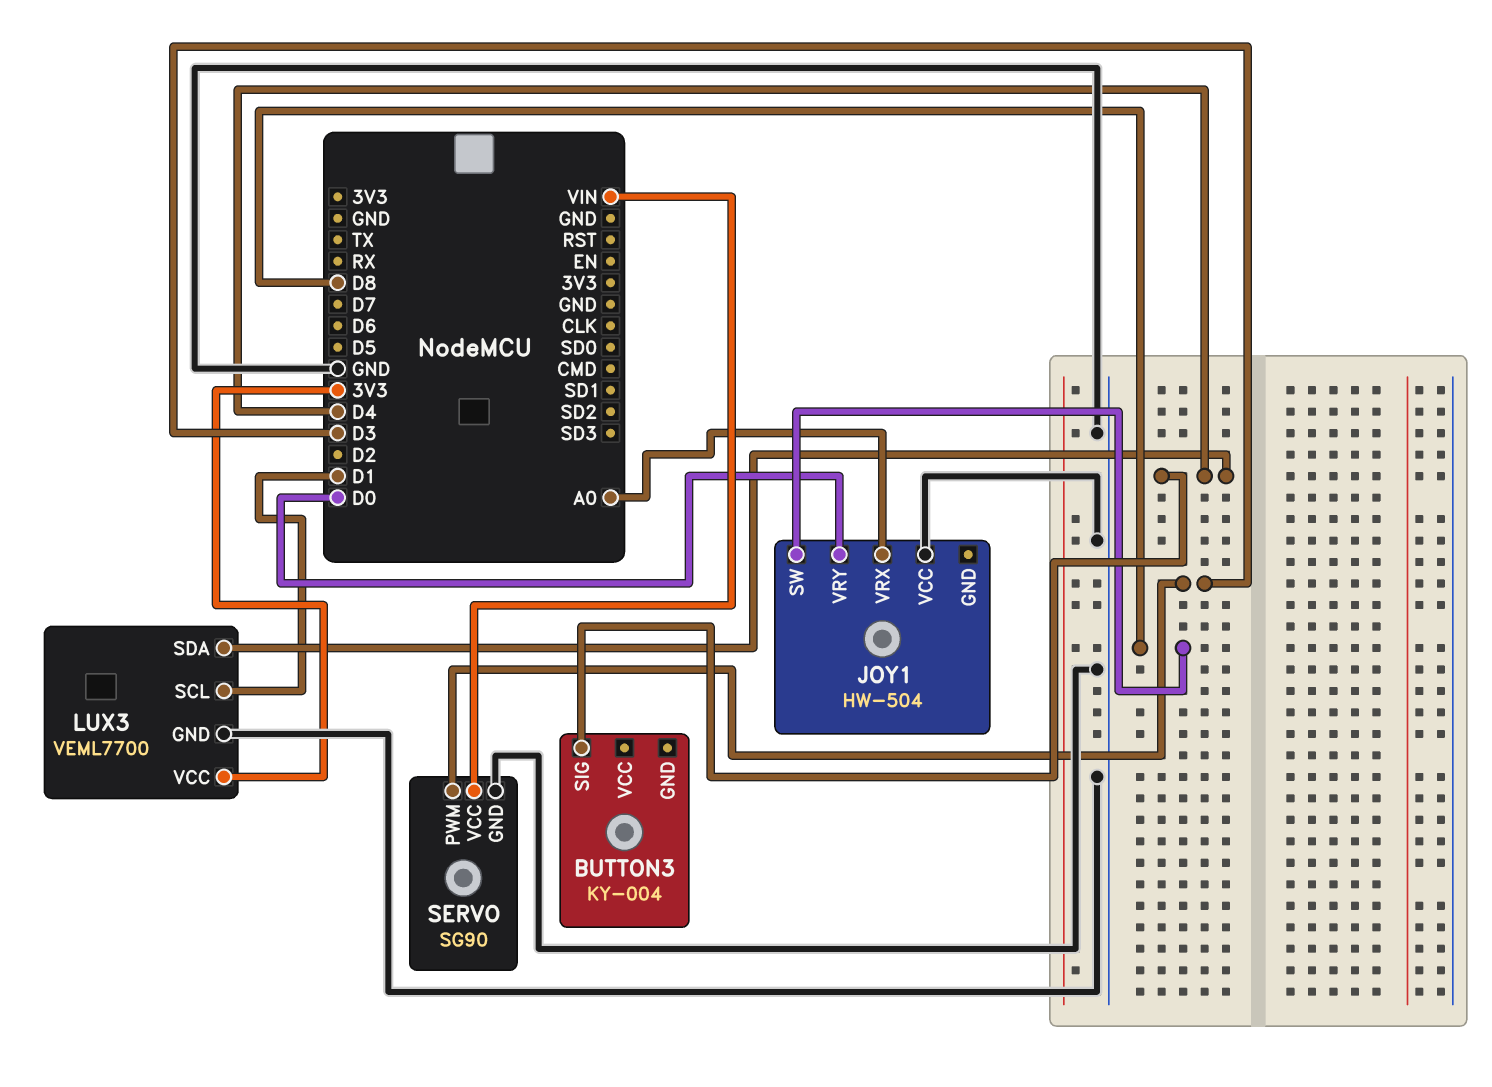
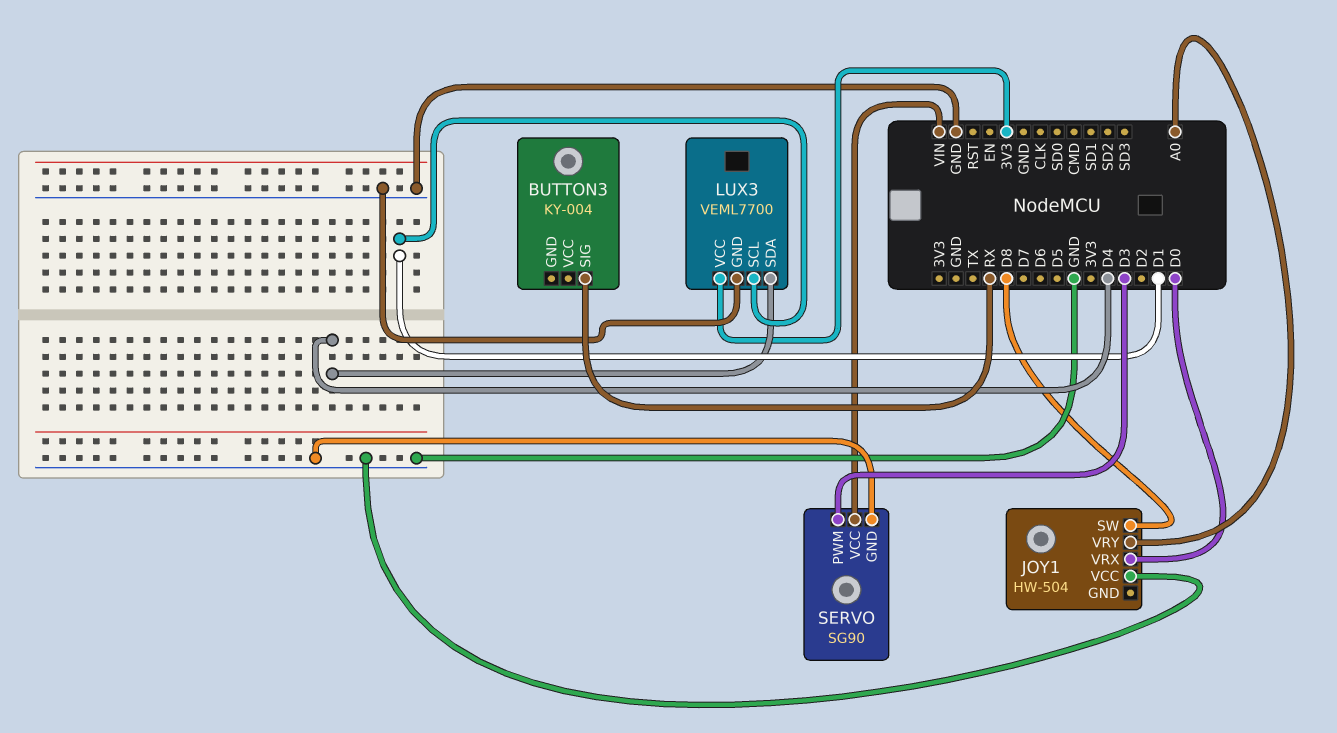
BUTTON3 pin SIG: D4 -> RX
JOY1 pin VRX: A0 -> D0
JOY1 pin VRY: D0 -> A0

